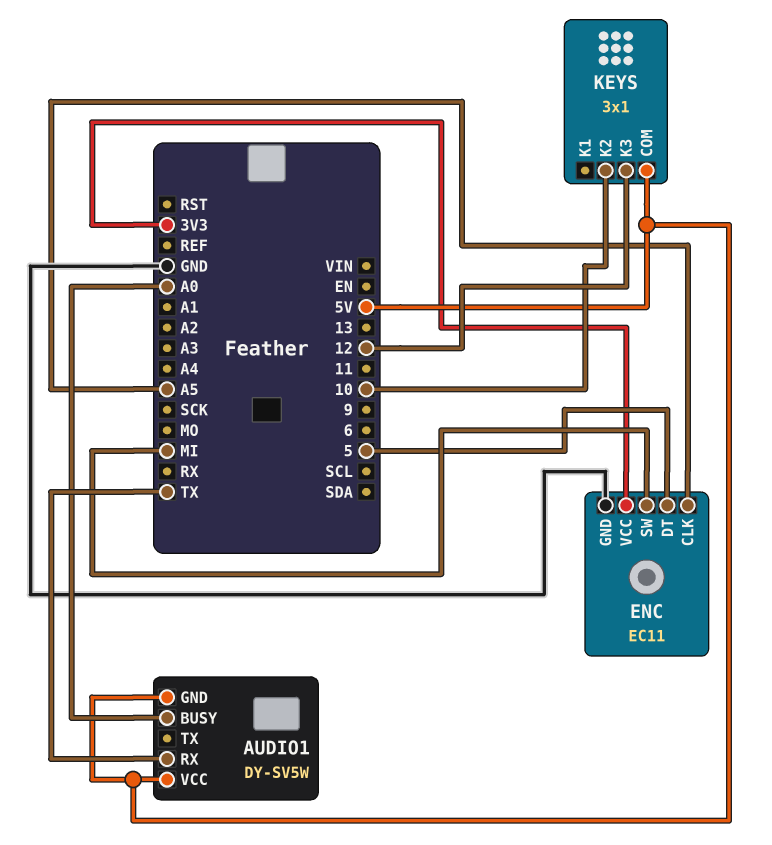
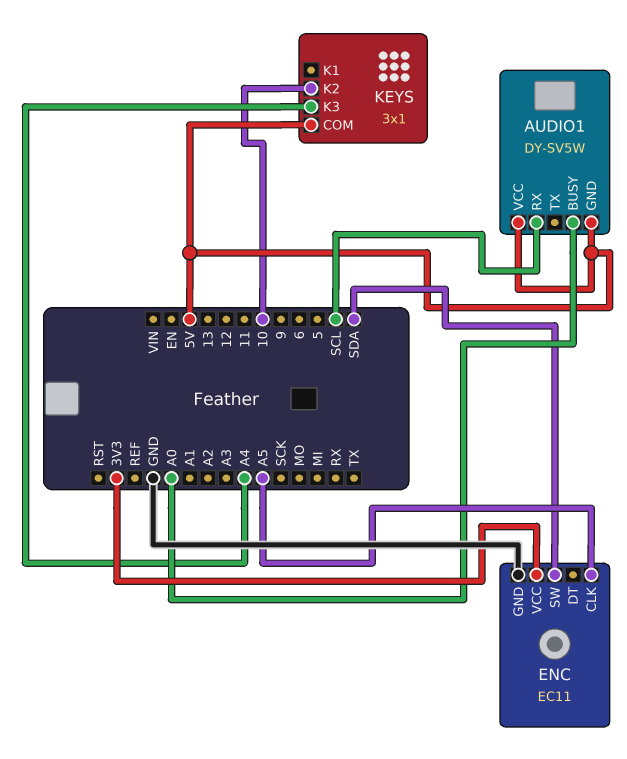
AUDIO1 pin RX: TX -> SCL
ENC pin DT: 5 -> none
ENC pin SW: MI -> SDA
KEYS pin K3: 12 -> A4

